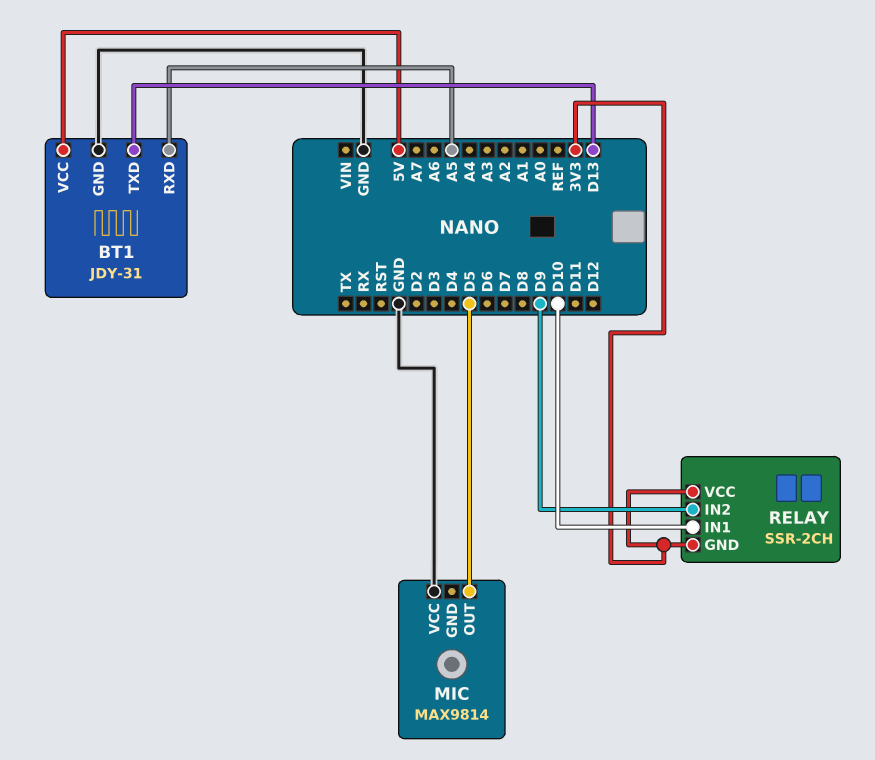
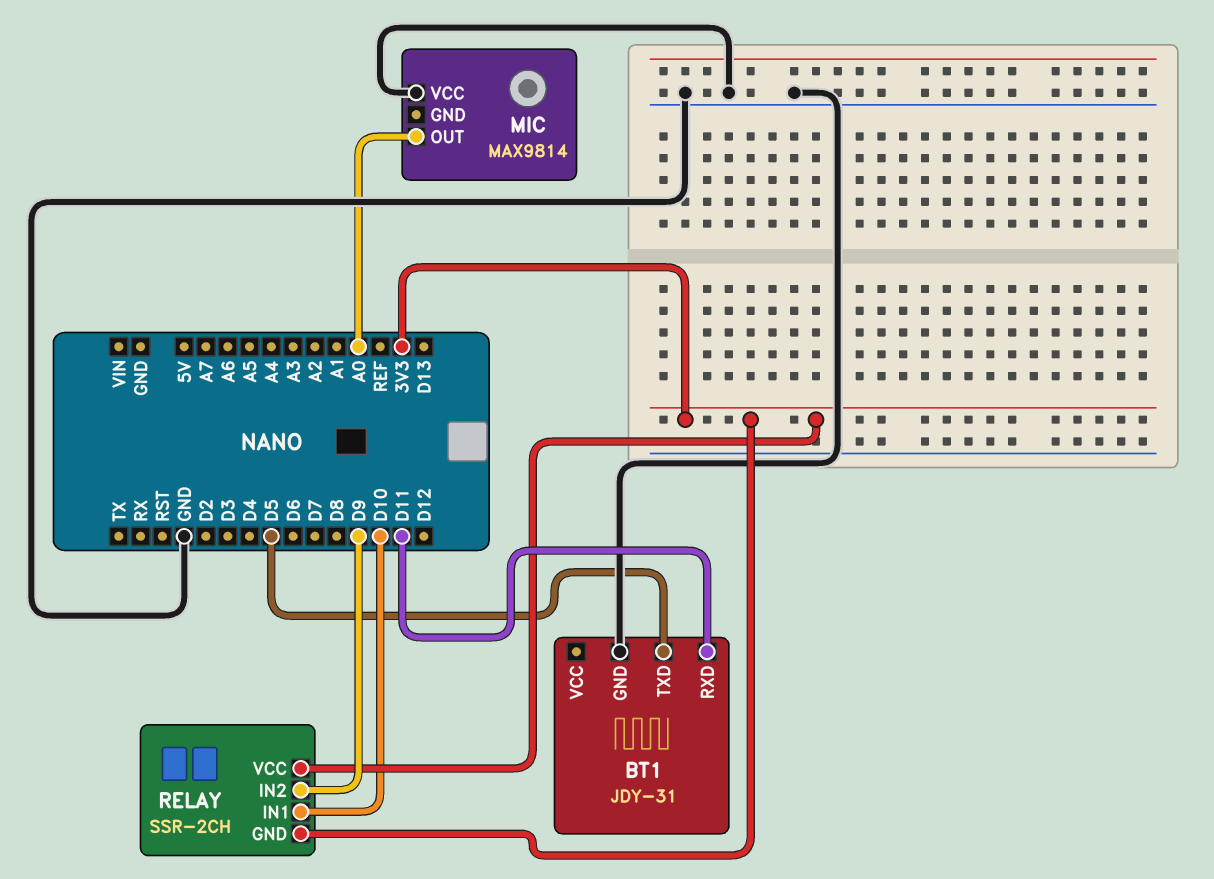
BT1 pin RXD: A5 -> D11
BT1 pin TXD: D13 -> D5
BT1 pin VCC: 5V -> none
MIC pin OUT: D5 -> A0

